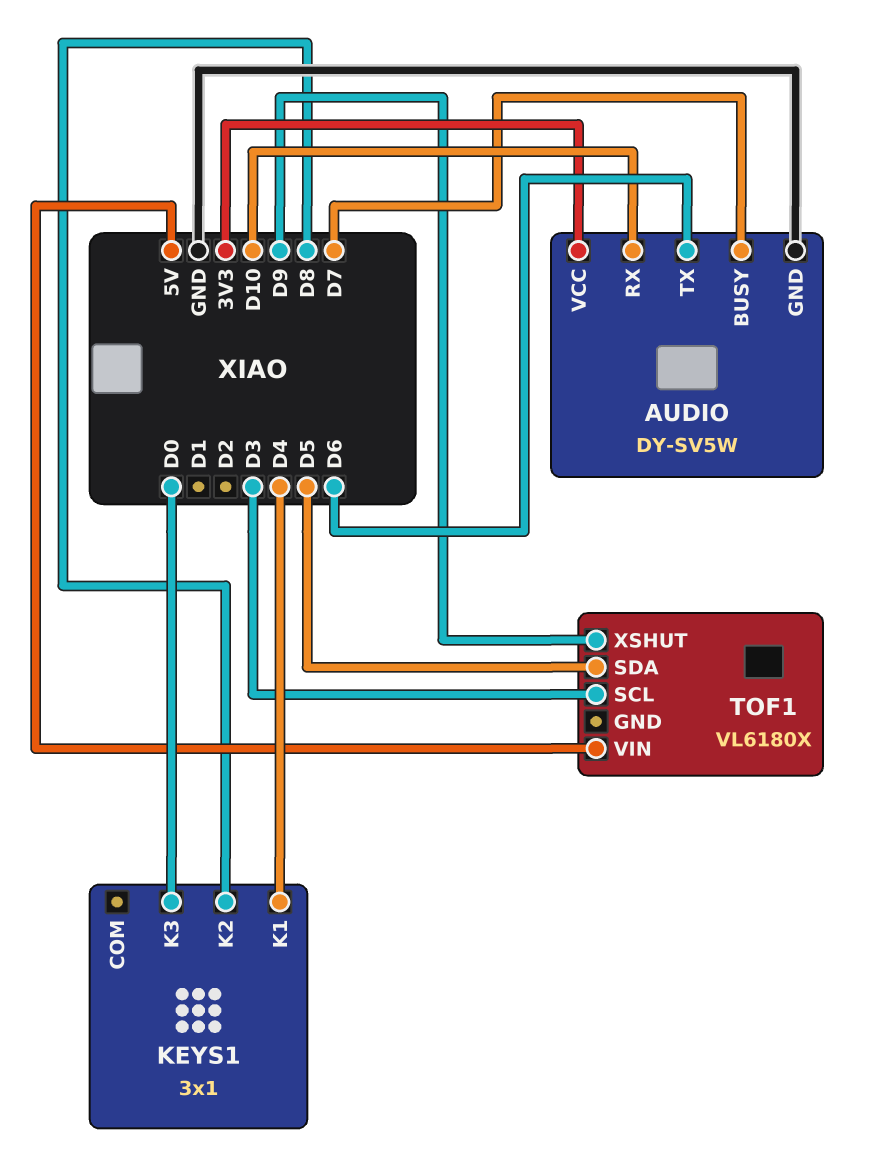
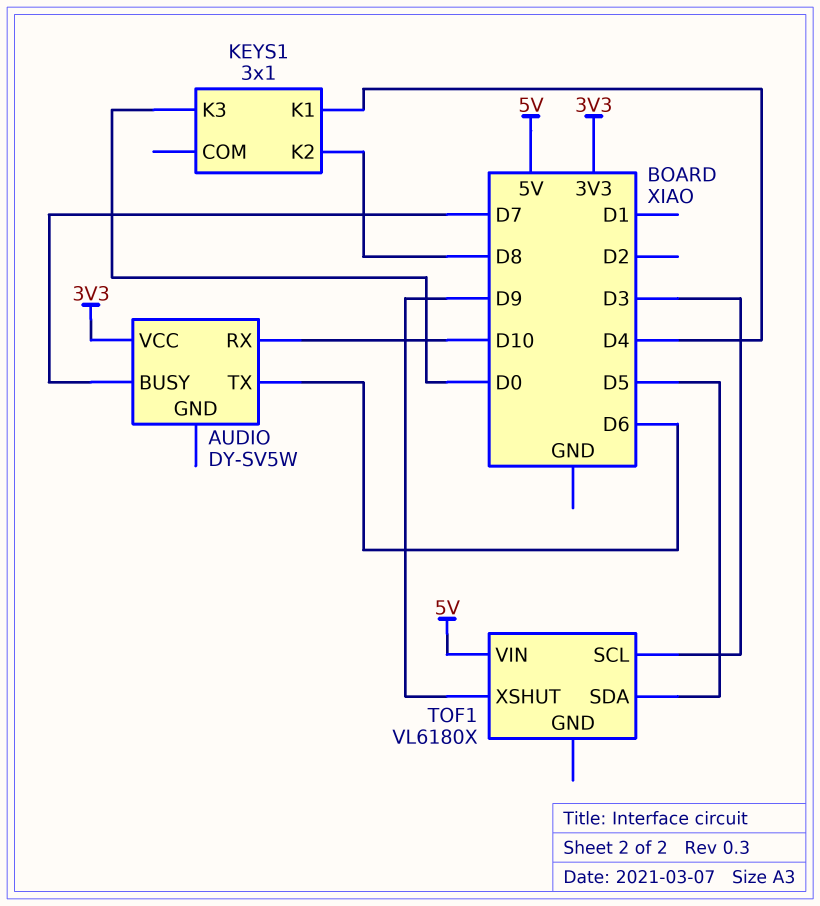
AUDIO pin GND: GND -> none

